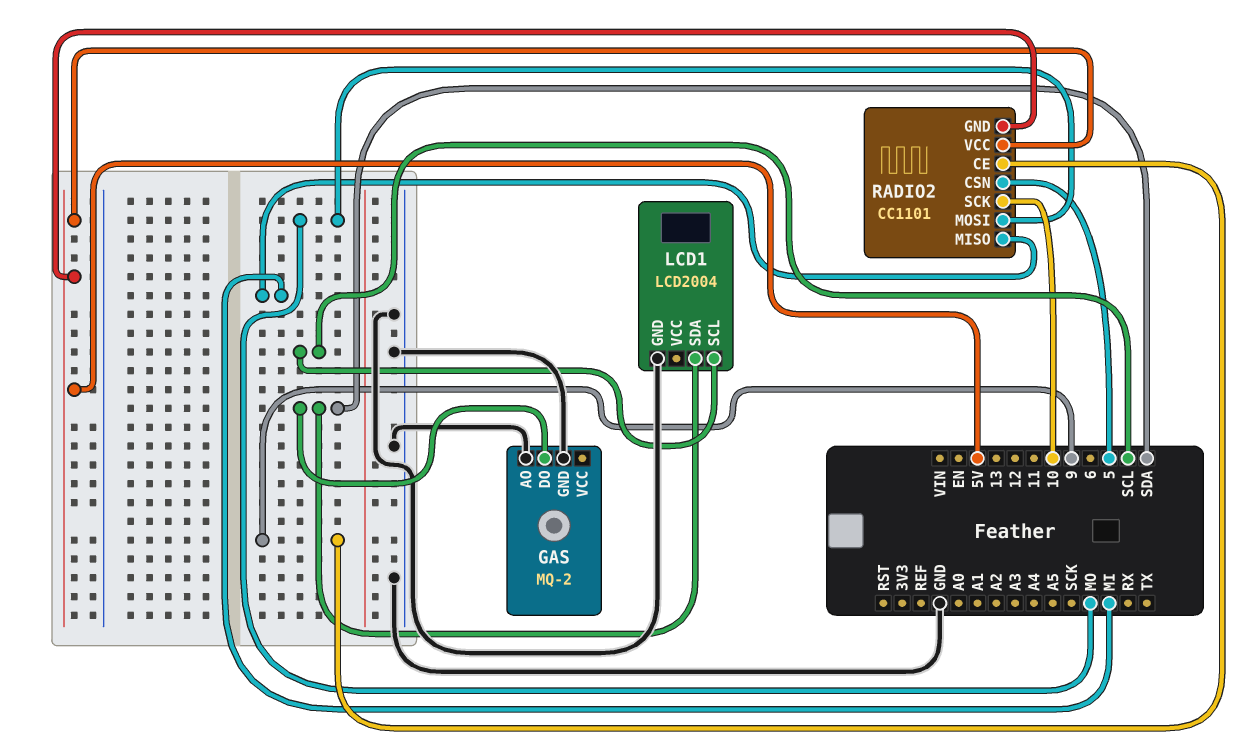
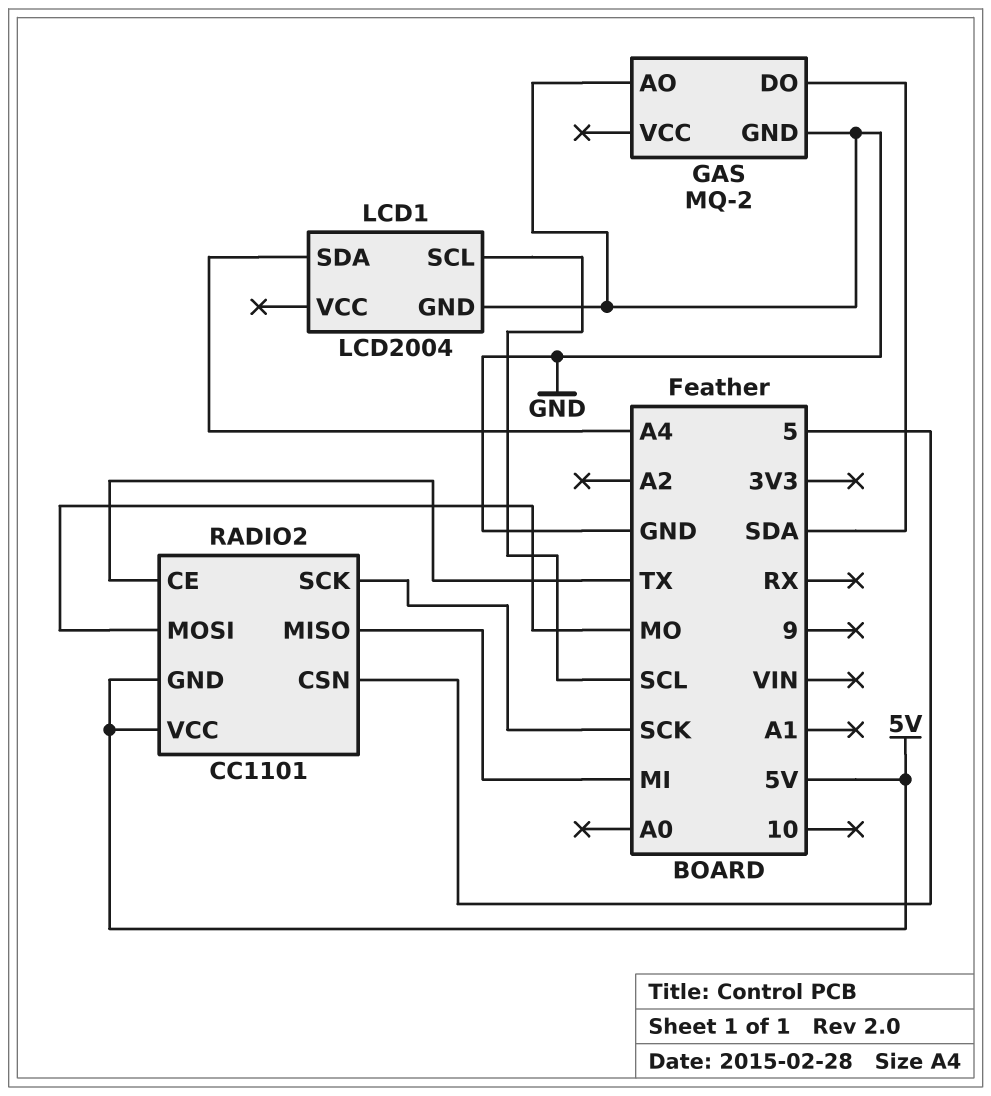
LCD1 pin SDA: SDA -> A4
RADIO2 pin CE: 9 -> TX
RADIO2 pin SCK: 10 -> SCK

